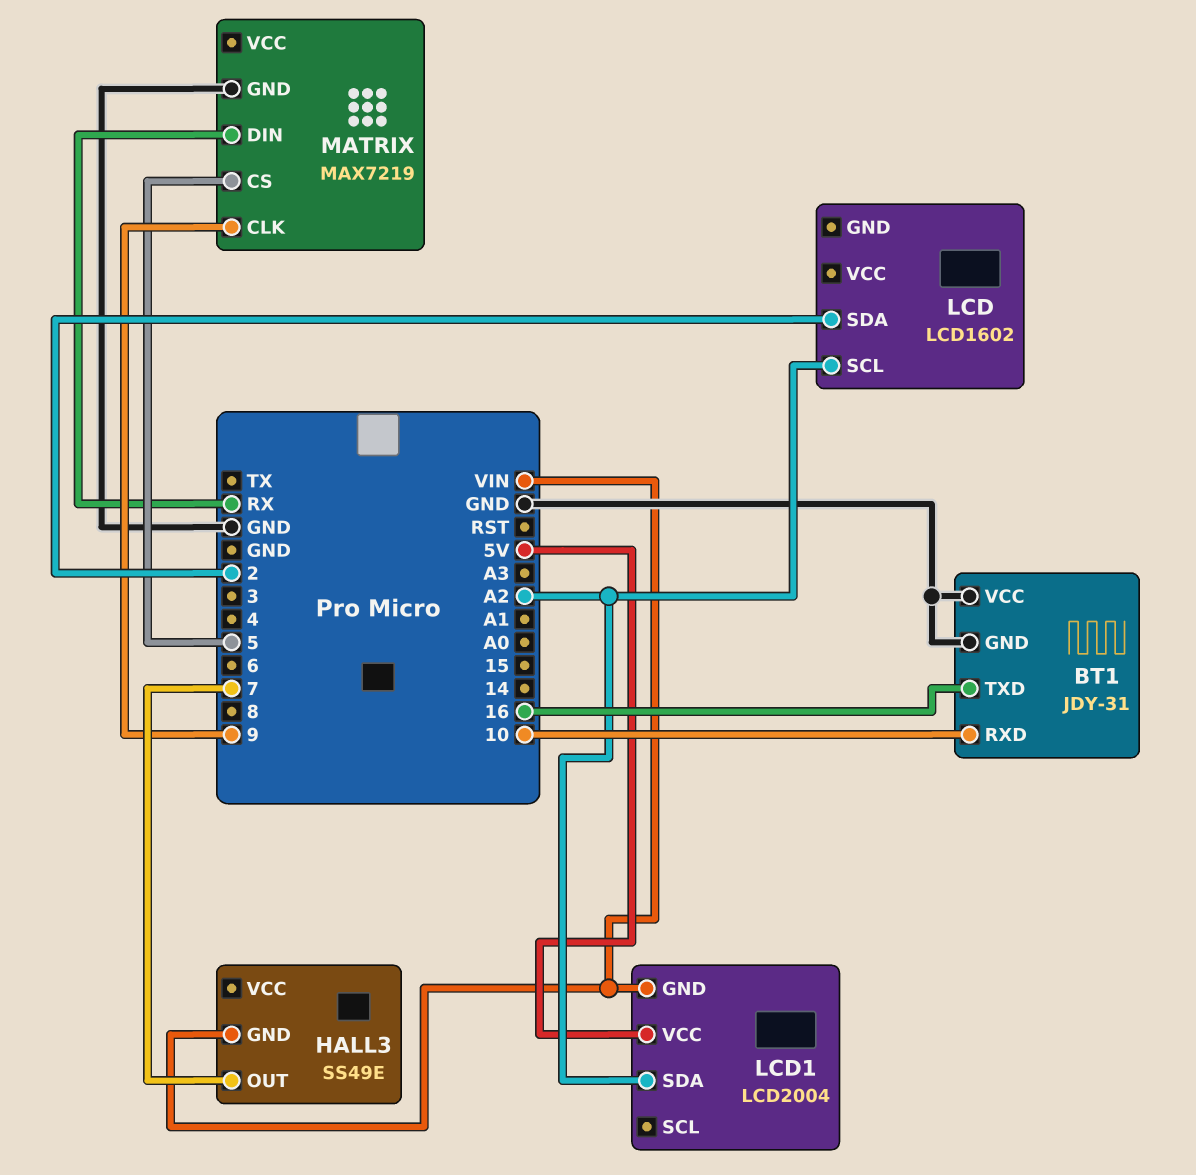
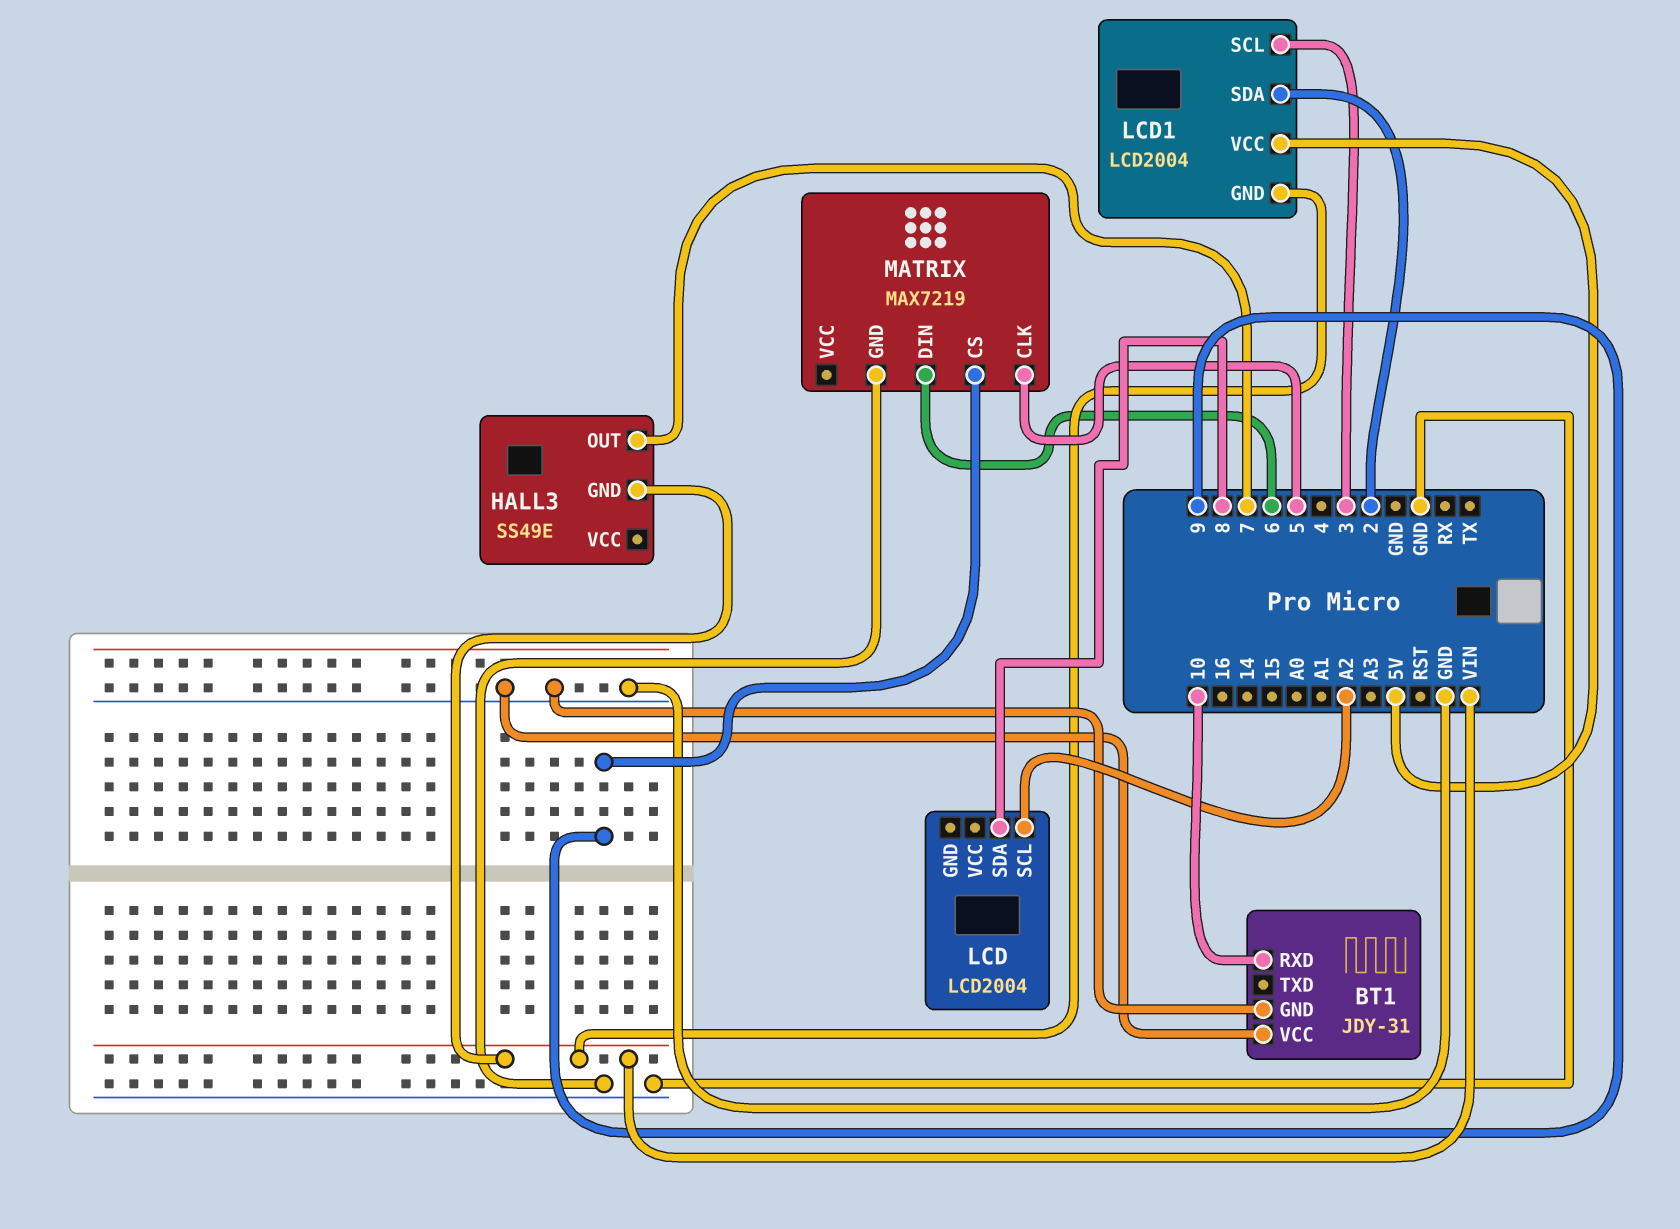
BT1 pin TXD: 16 -> none
LCD: LCD1602 -> LCD2004
LCD pin SDA: 2 -> 8
LCD1 pin SCL: none -> 3
LCD1 pin SDA: A2 -> 2
MATRIX pin CLK: 9 -> 5
MATRIX pin CS: 5 -> 9
MATRIX pin DIN: RX -> 6

